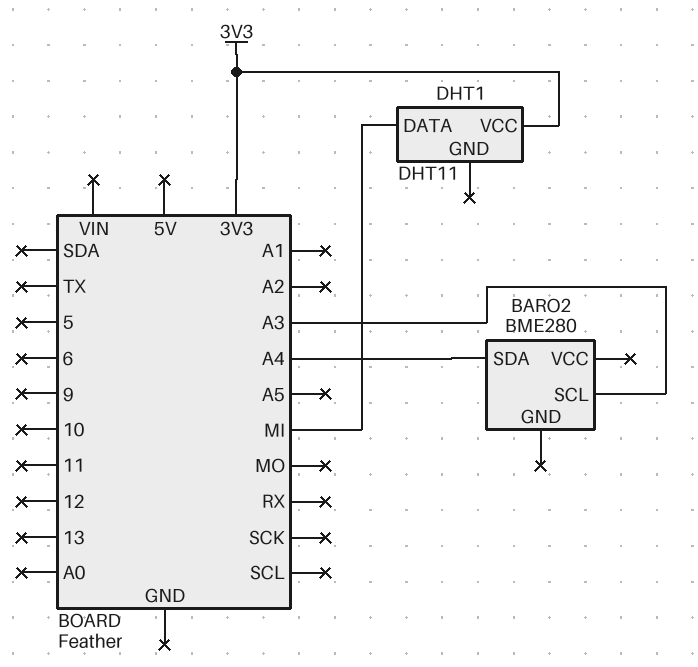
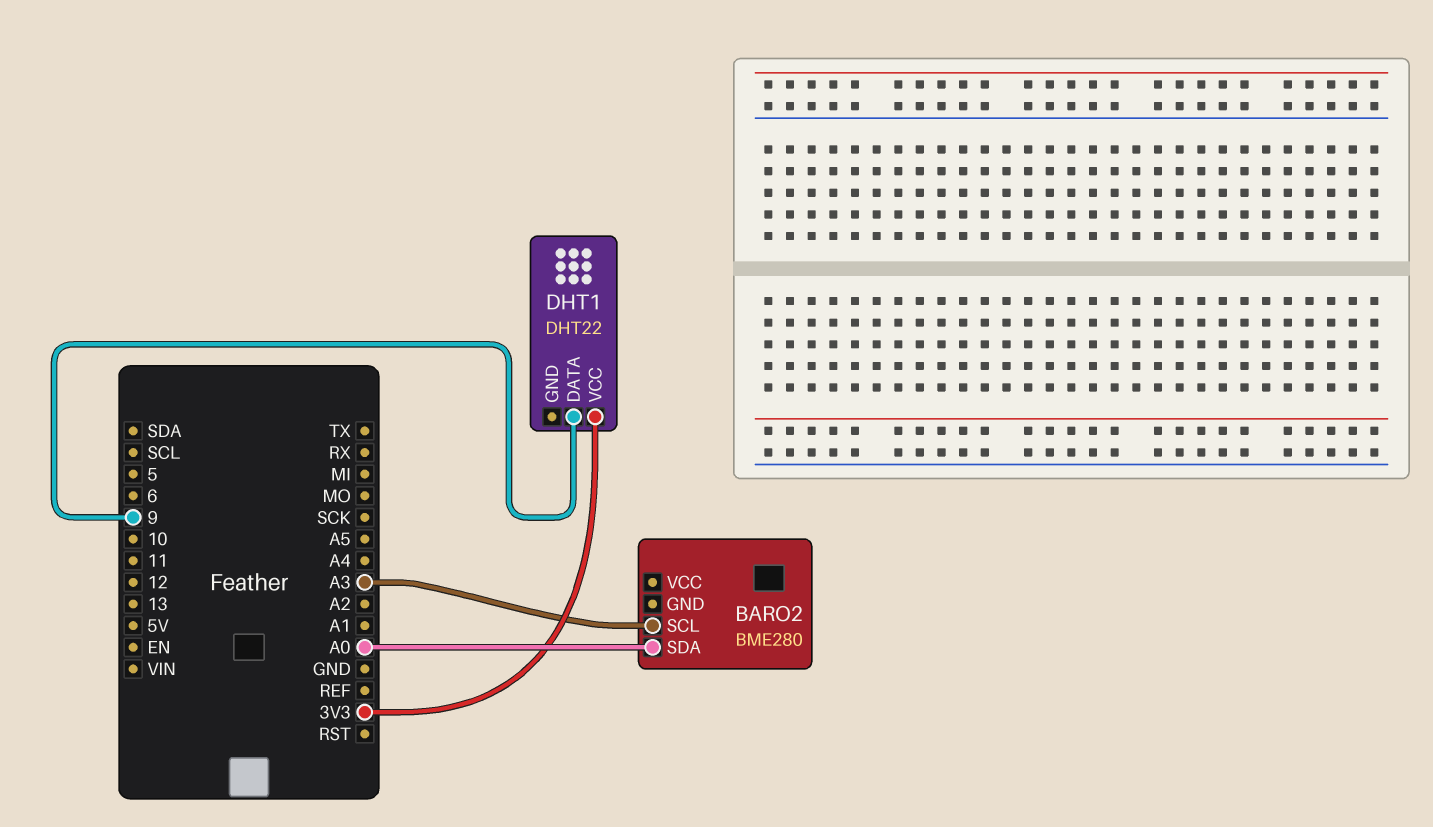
BARO2 pin SDA: A4 -> A0
DHT1: DHT11 -> DHT22
DHT1 pin DATA: MI -> 9

